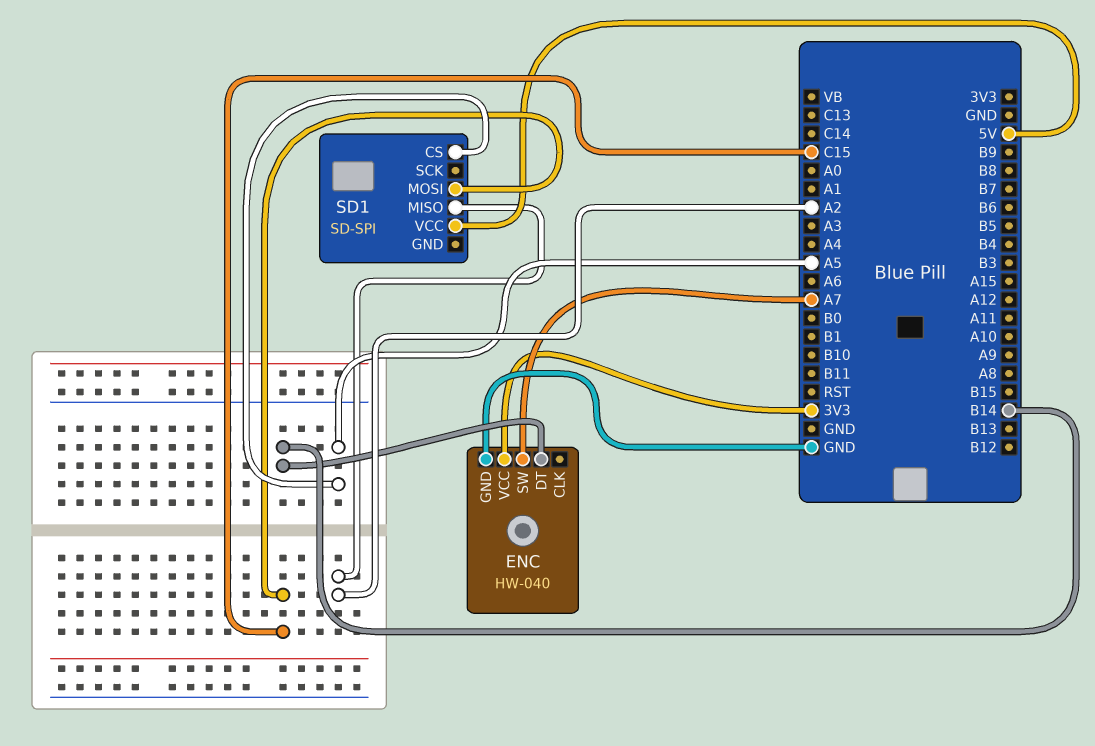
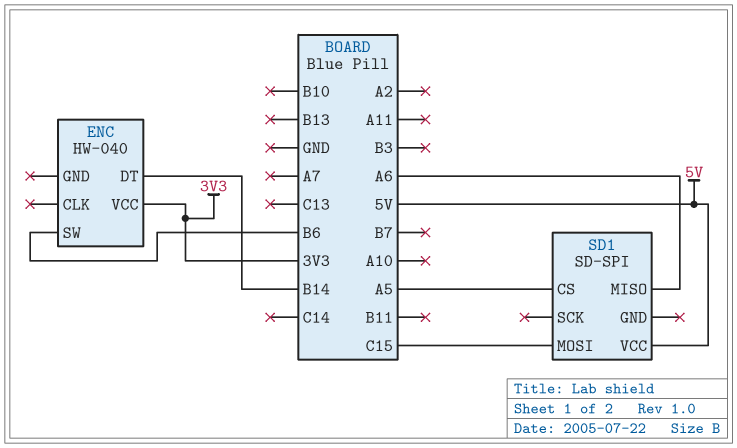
ENC pin GND: GND -> none
ENC pin SW: A7 -> B6
SD1 pin MISO: A2 -> A6

